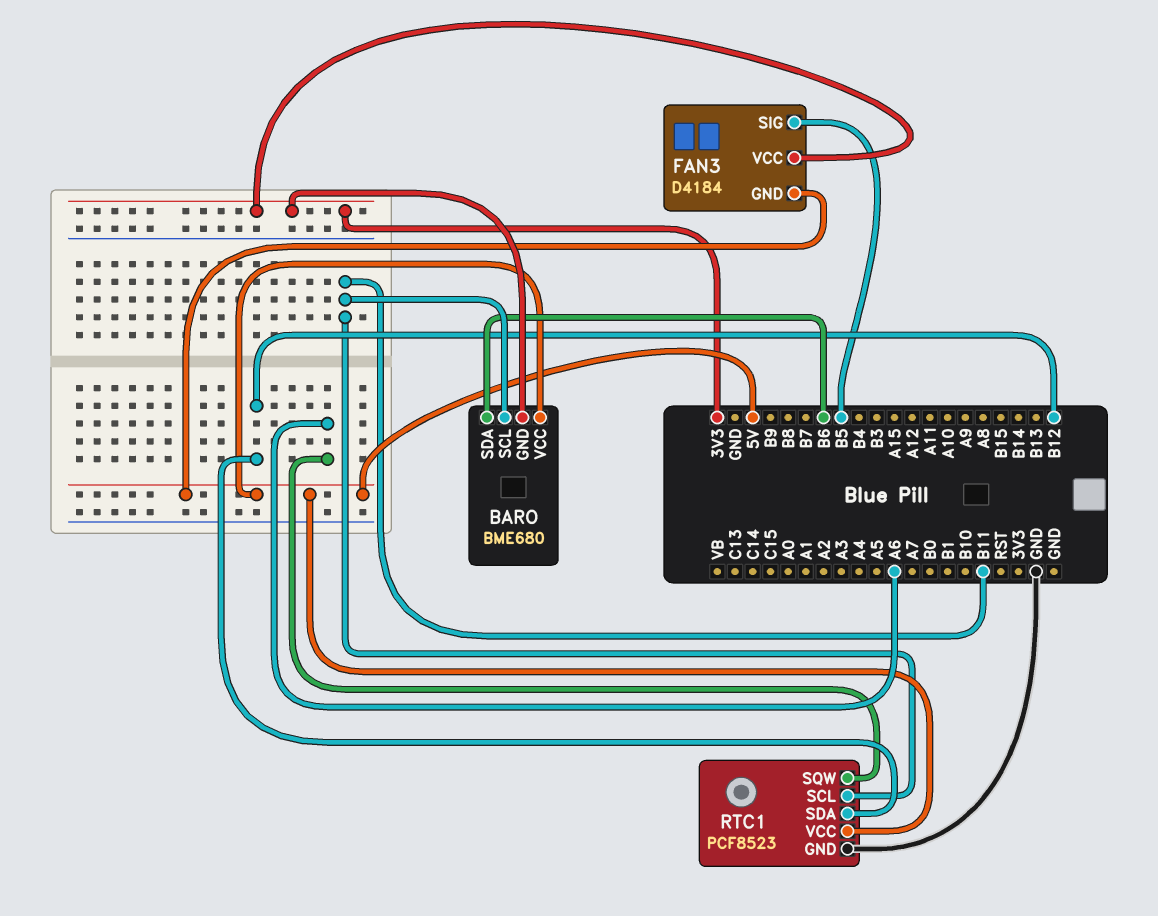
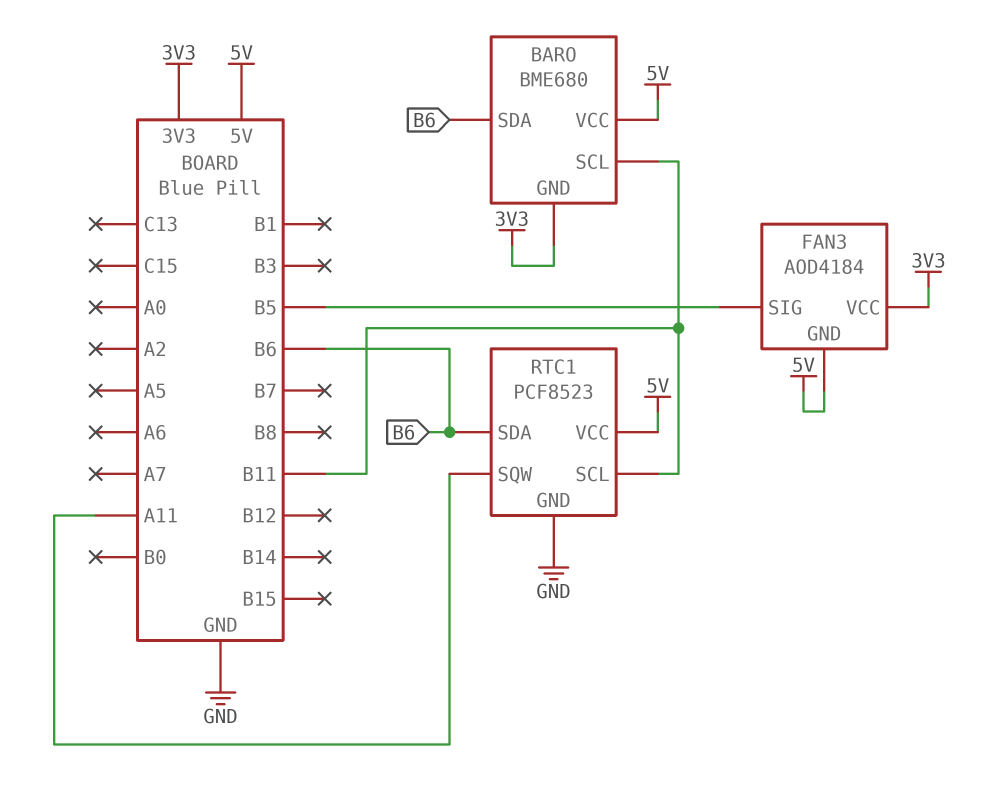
FAN3: D4184 -> AOD4184
RTC1 pin SDA: B12 -> B6
RTC1 pin SQW: A6 -> A11

